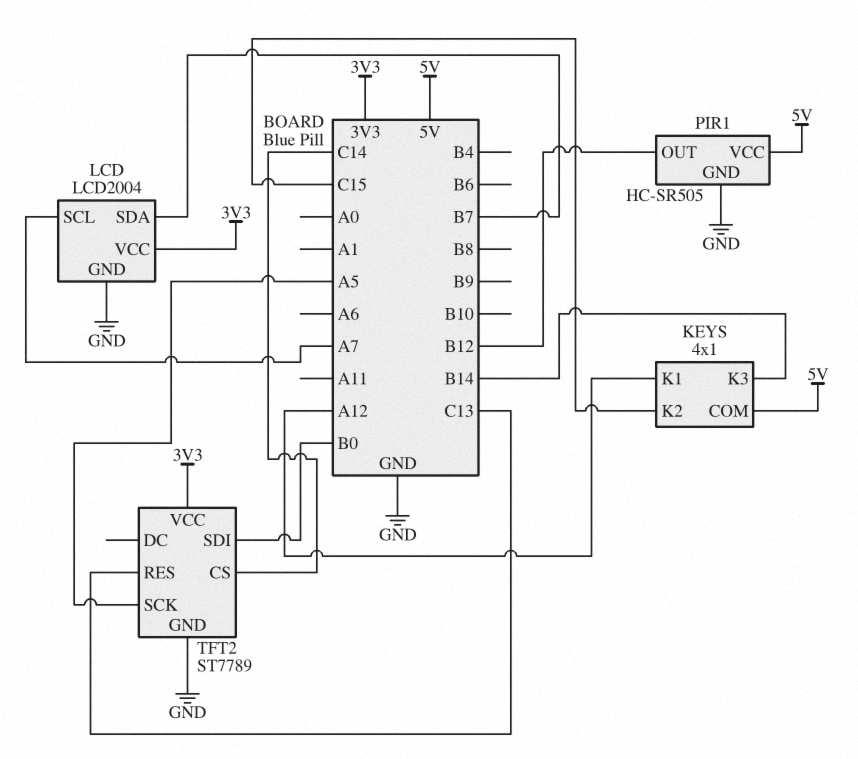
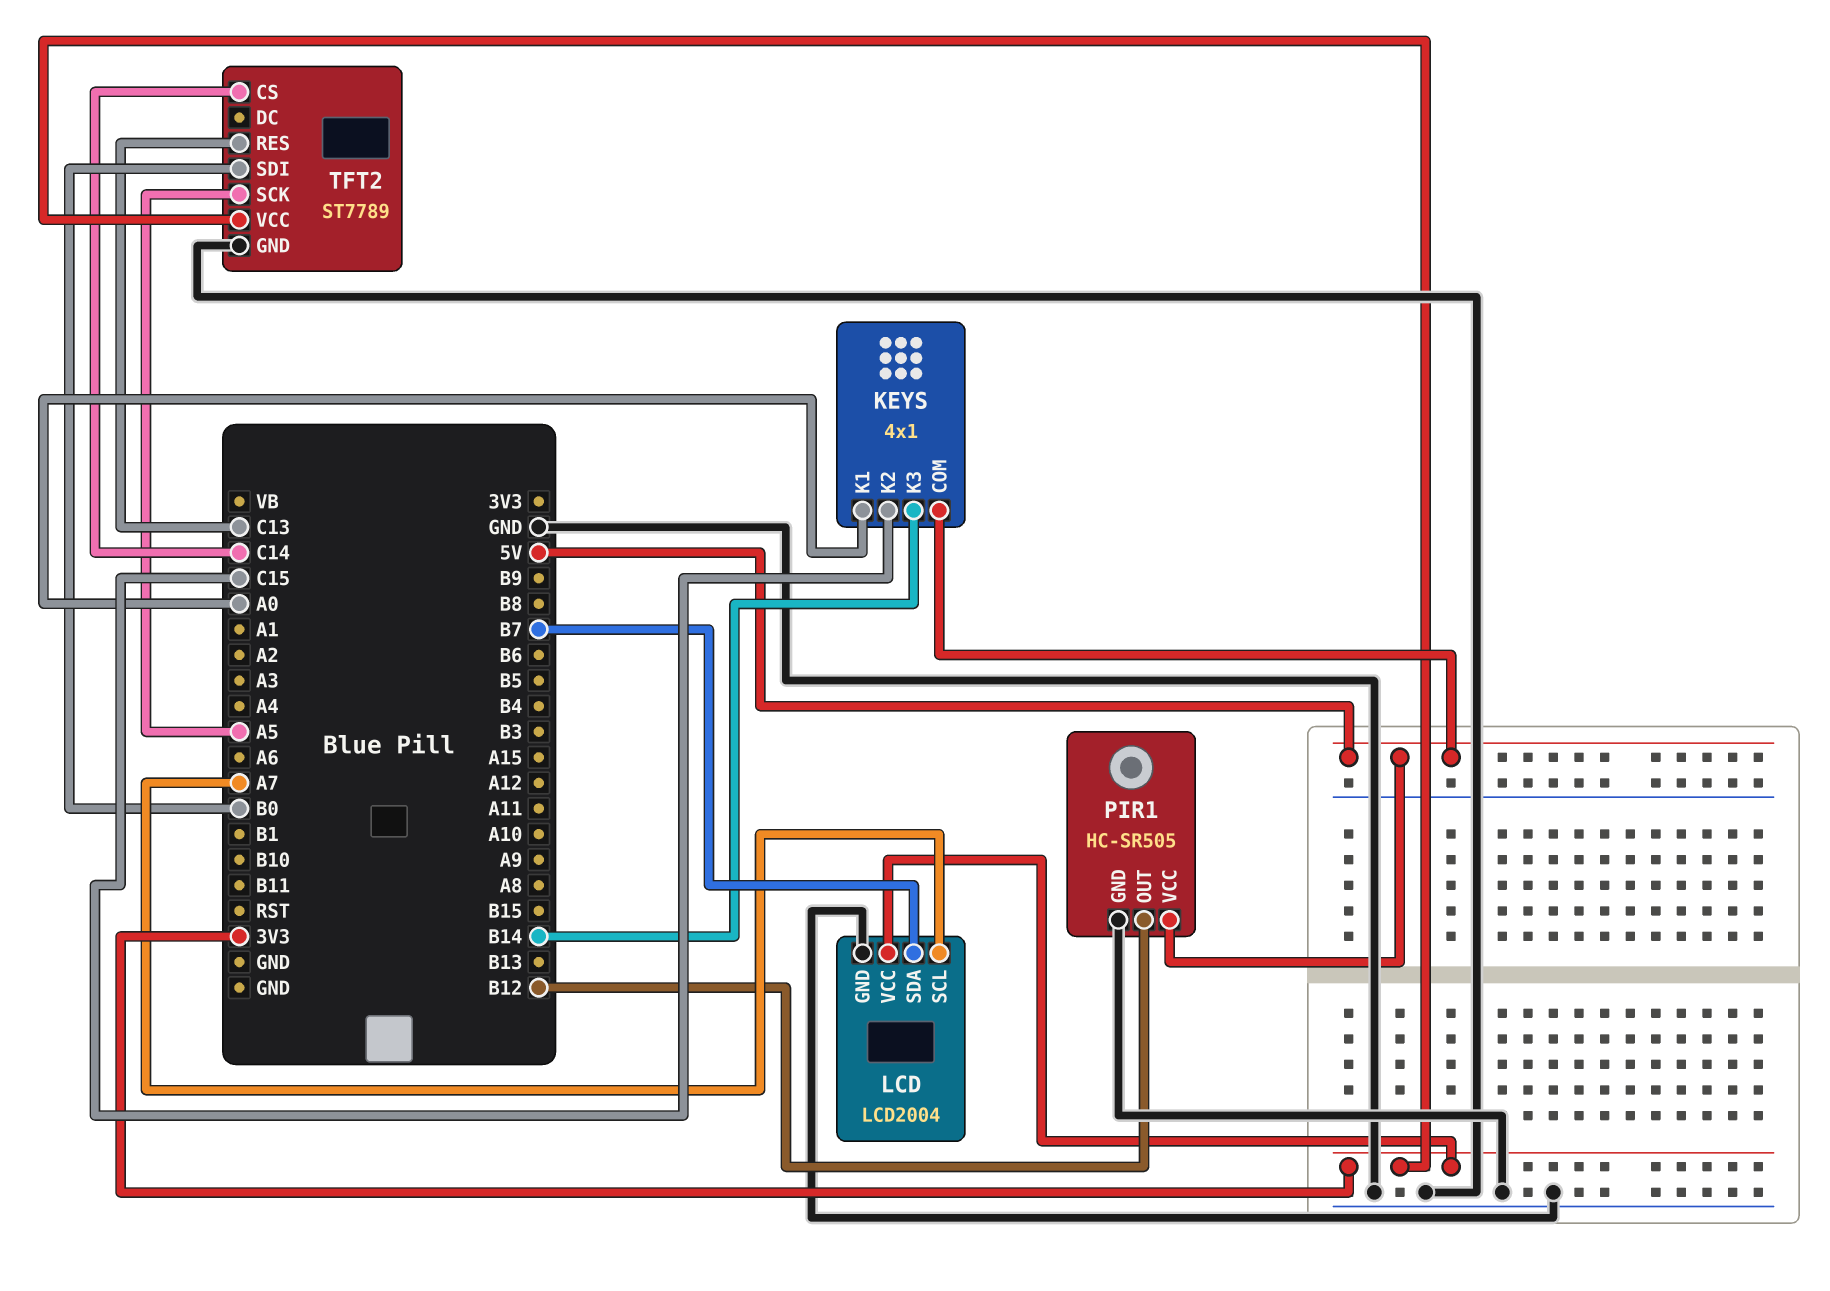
KEYS pin K1: A12 -> A0

